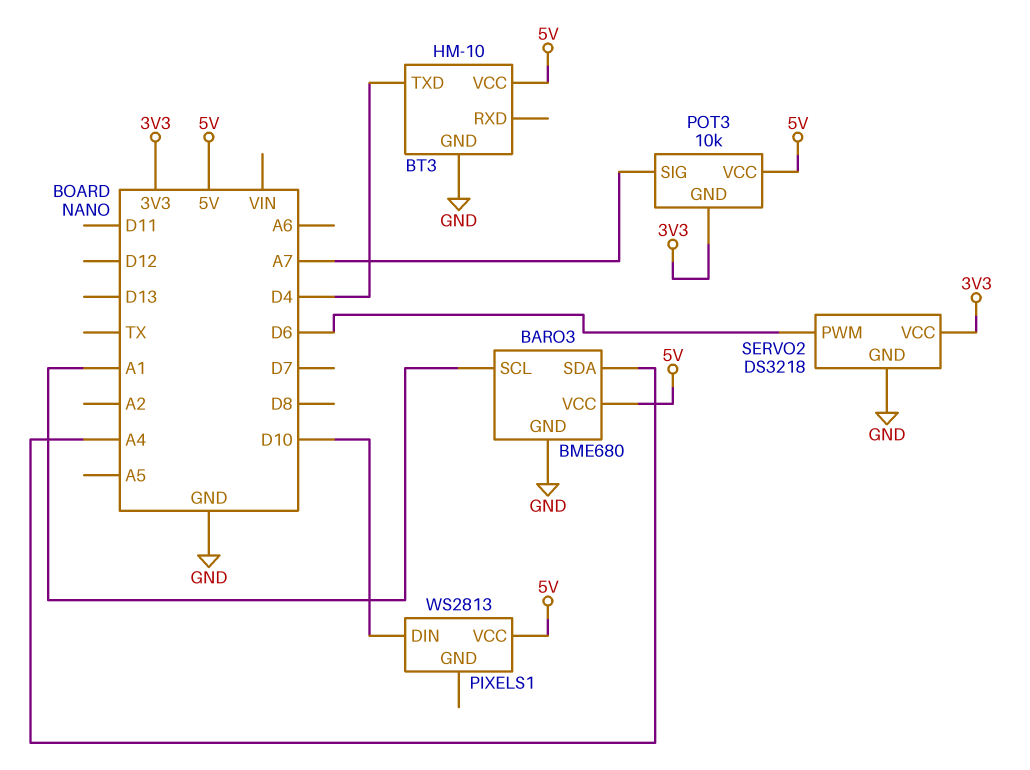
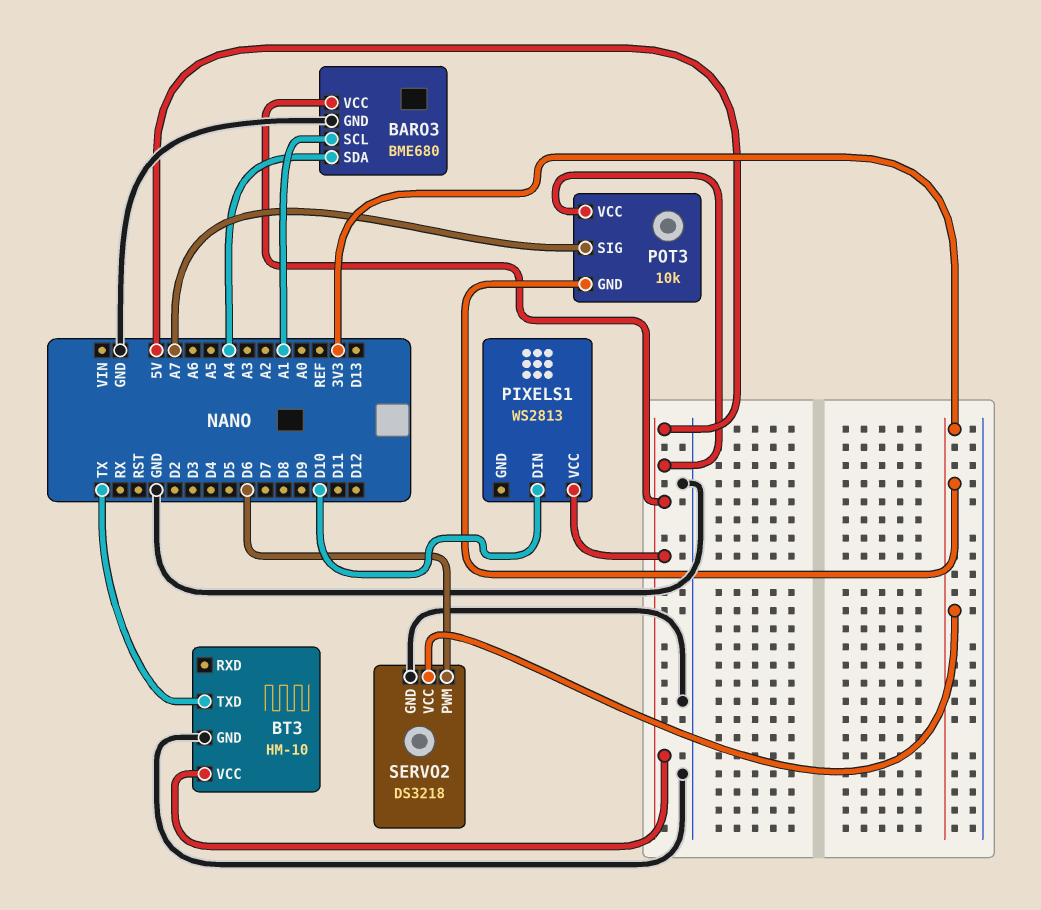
BT3 pin TXD: D4 -> TX

